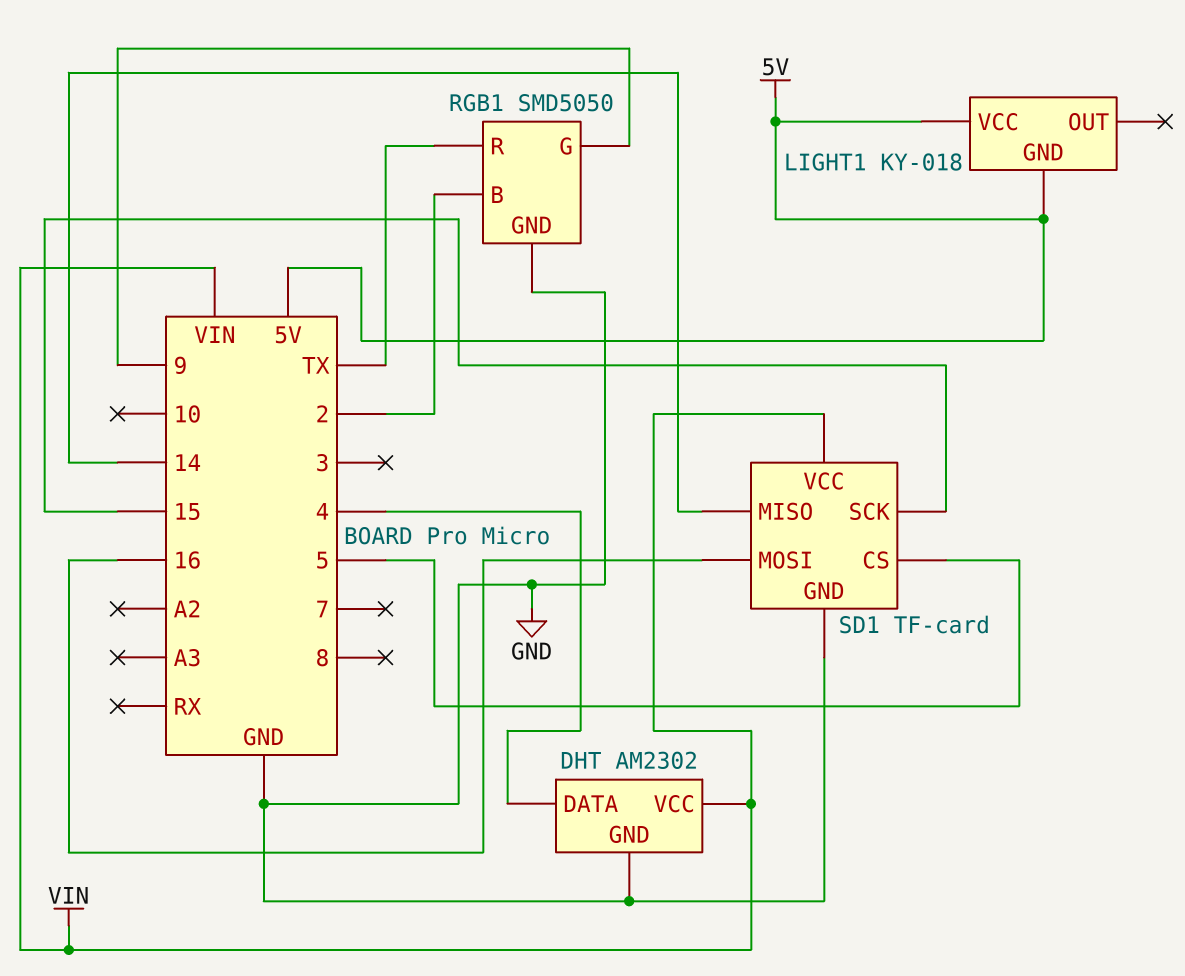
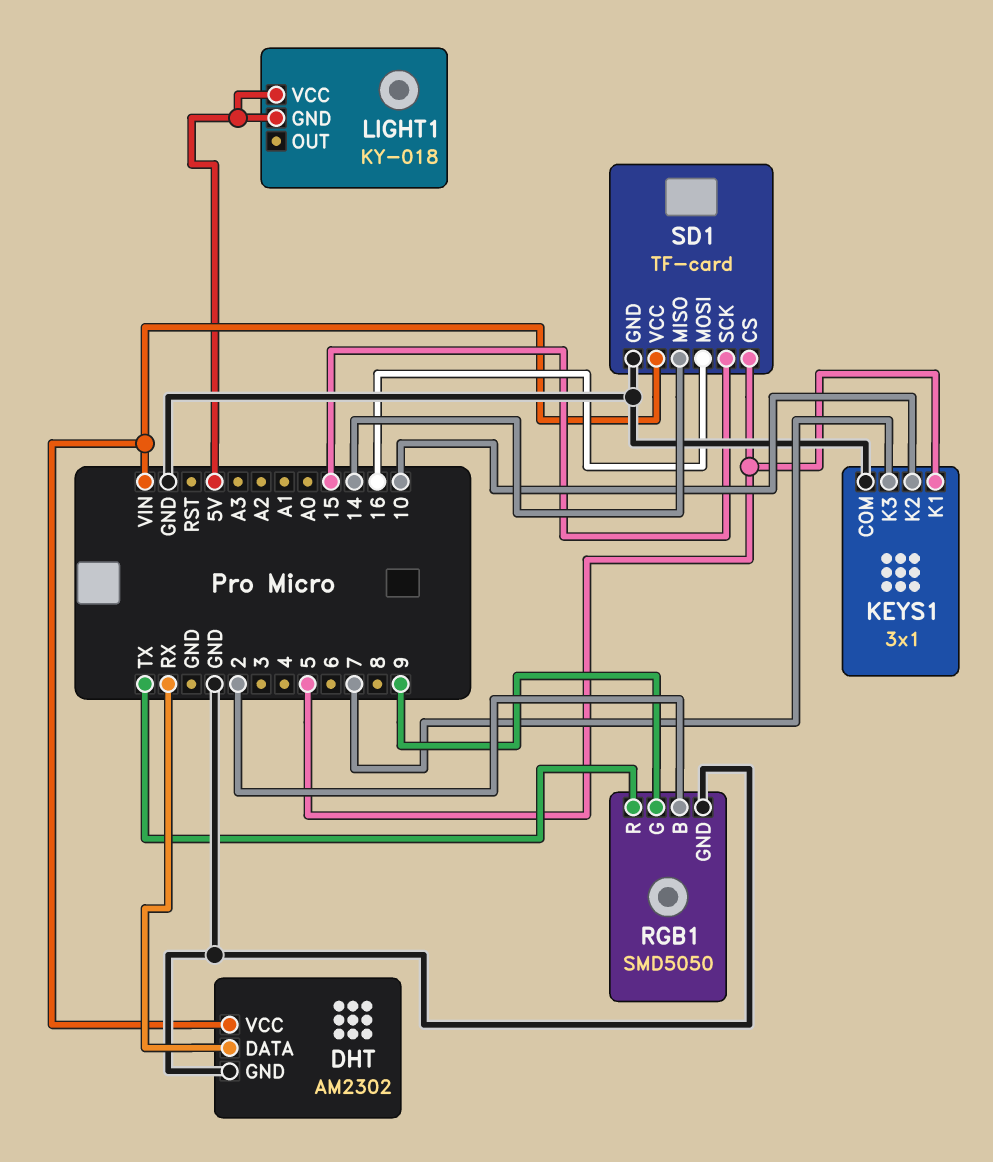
DHT pin DATA: 4 -> RX
KEYS1: none -> 3x1
KEYS1 pin COM: none -> GND
KEYS1 pin K1: none -> 5
KEYS1 pin K2: none -> 10
KEYS1 pin K3: none -> 7

